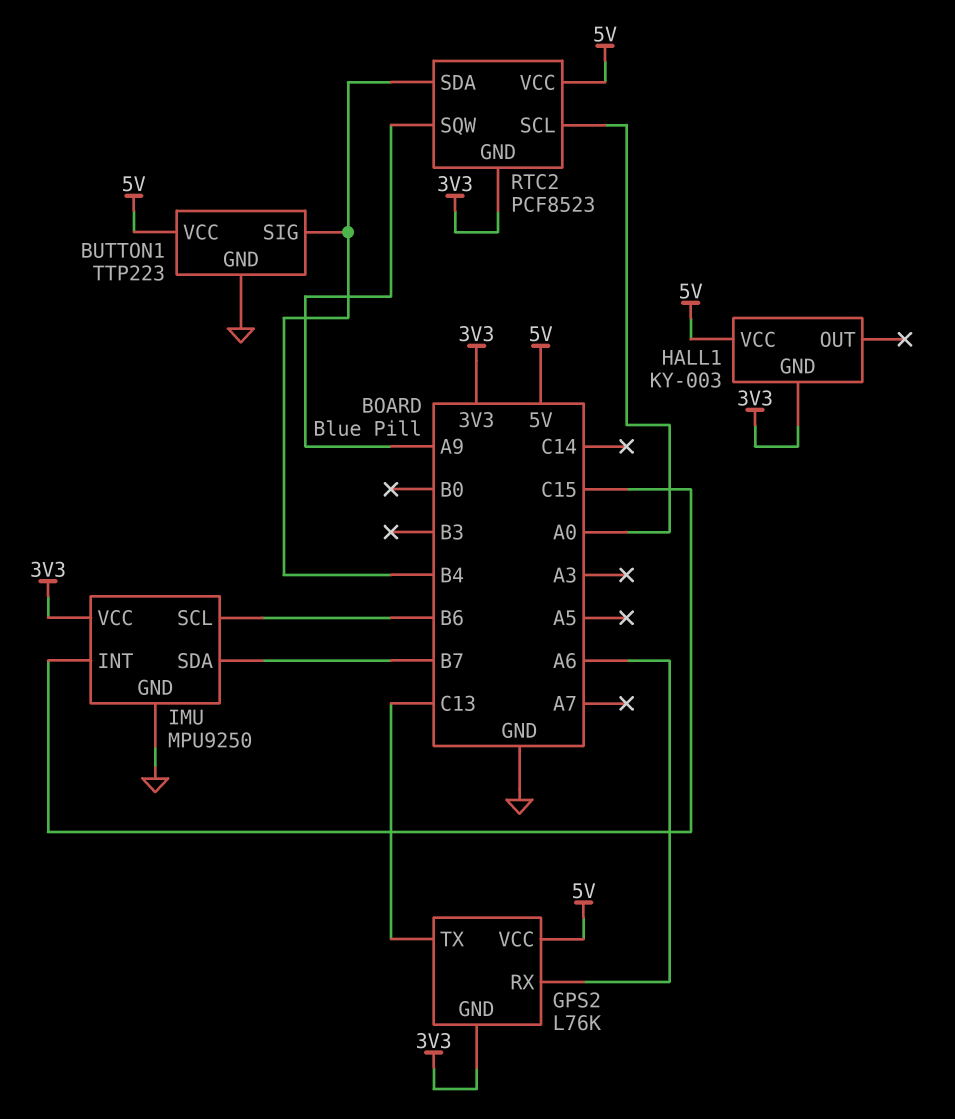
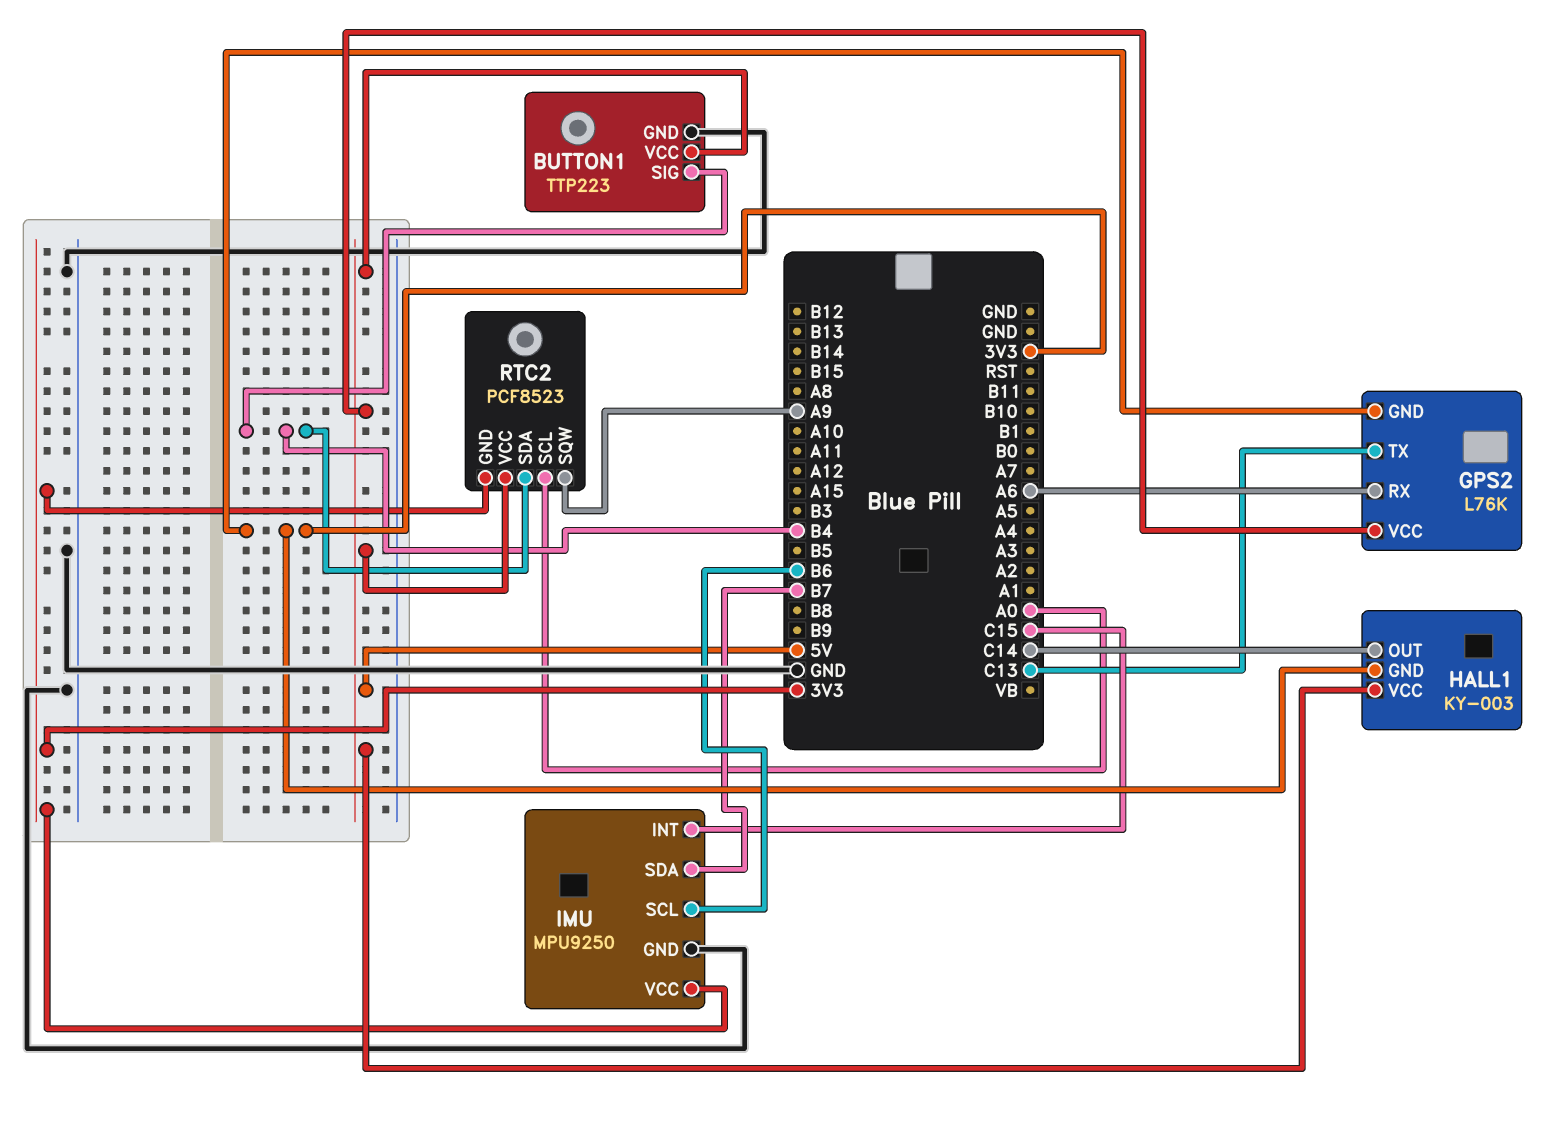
HALL1 pin OUT: none -> C14

